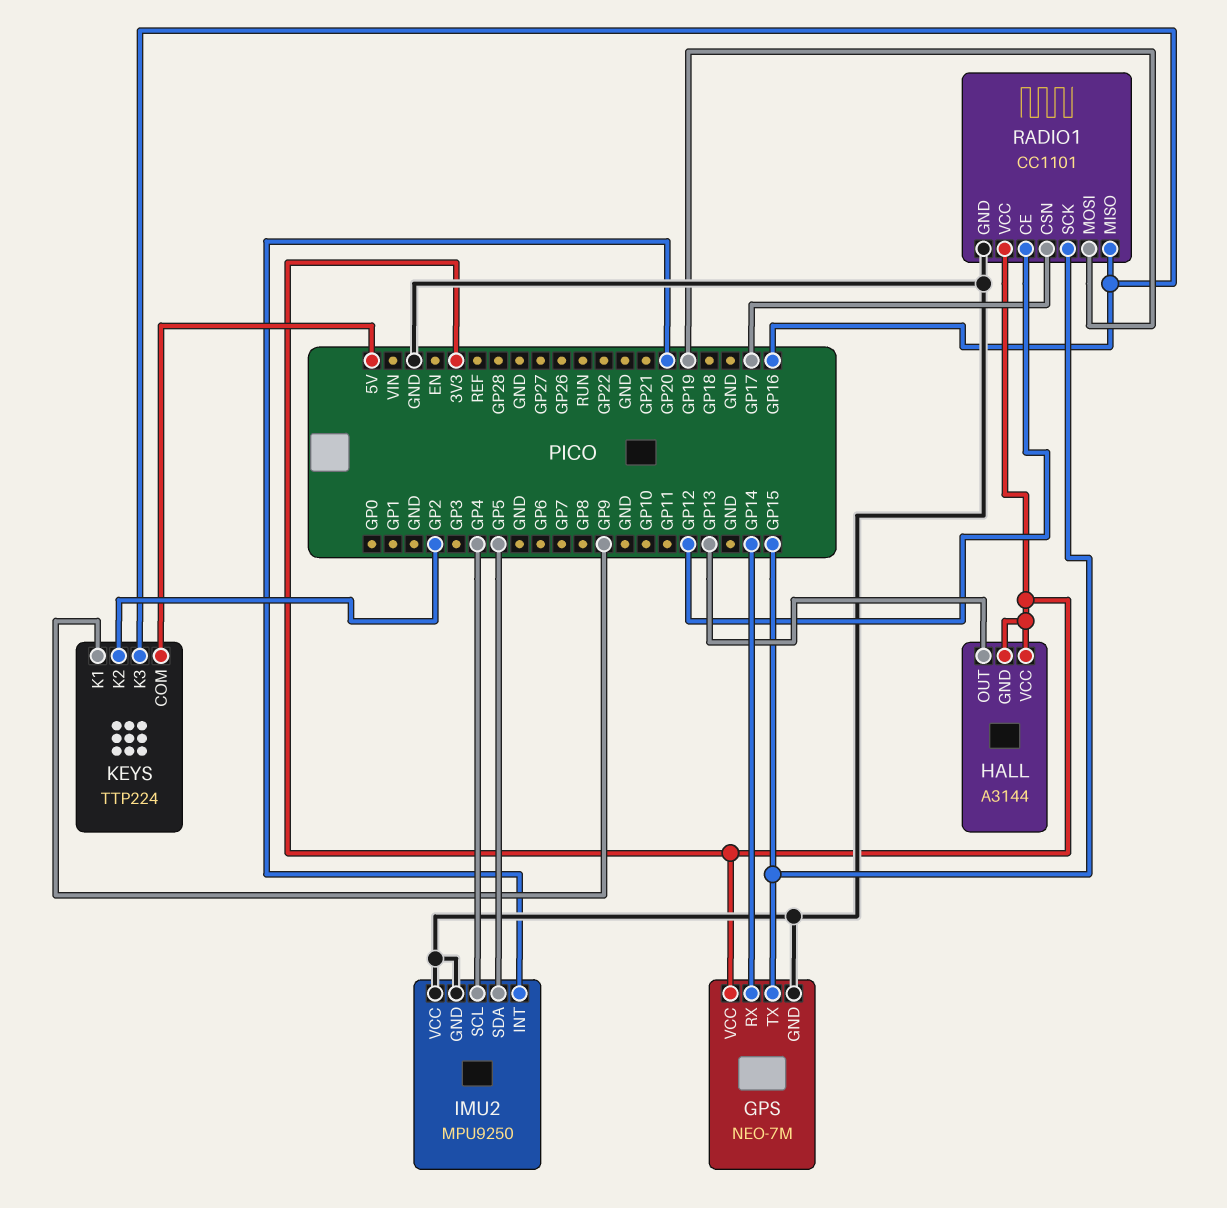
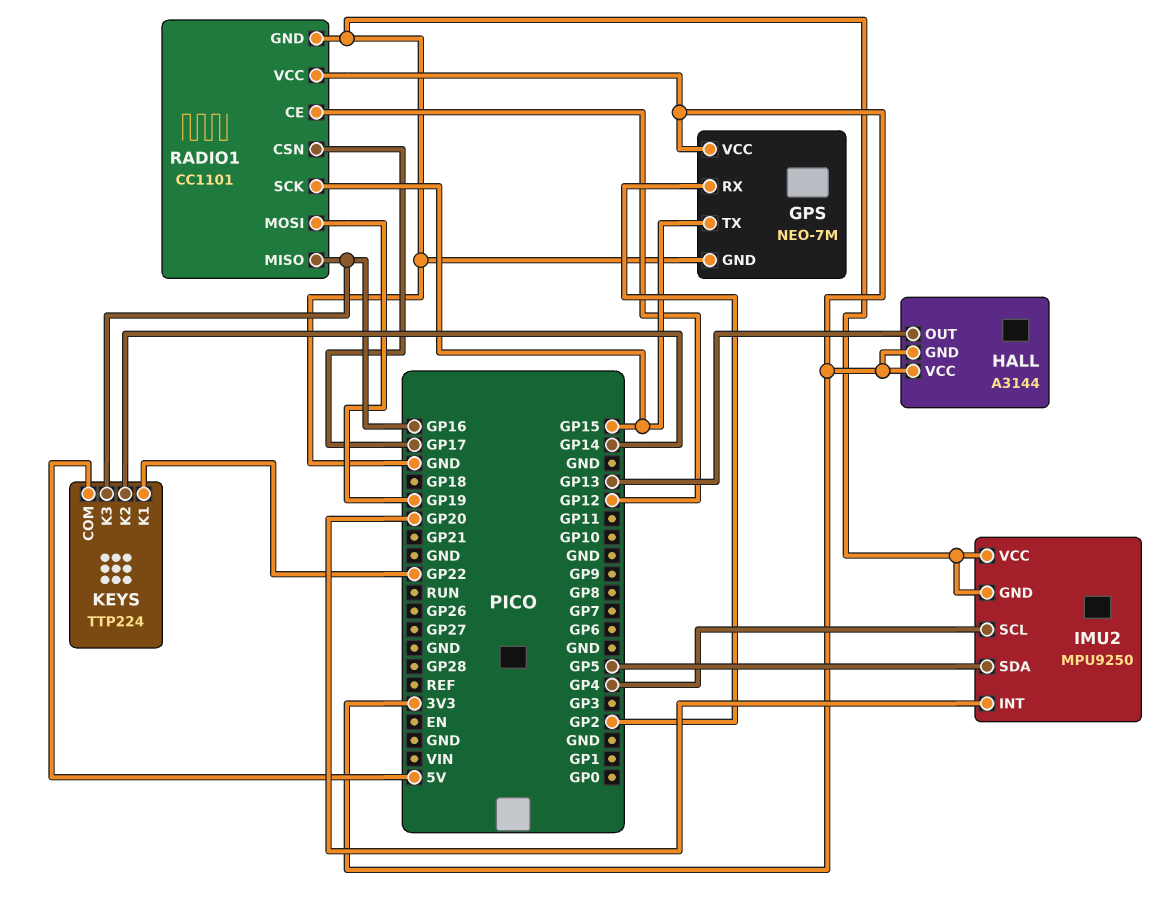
GPS pin RX: GP14 -> GP2
KEYS pin K1: GP9 -> GP22
KEYS pin K2: GP2 -> GP14

